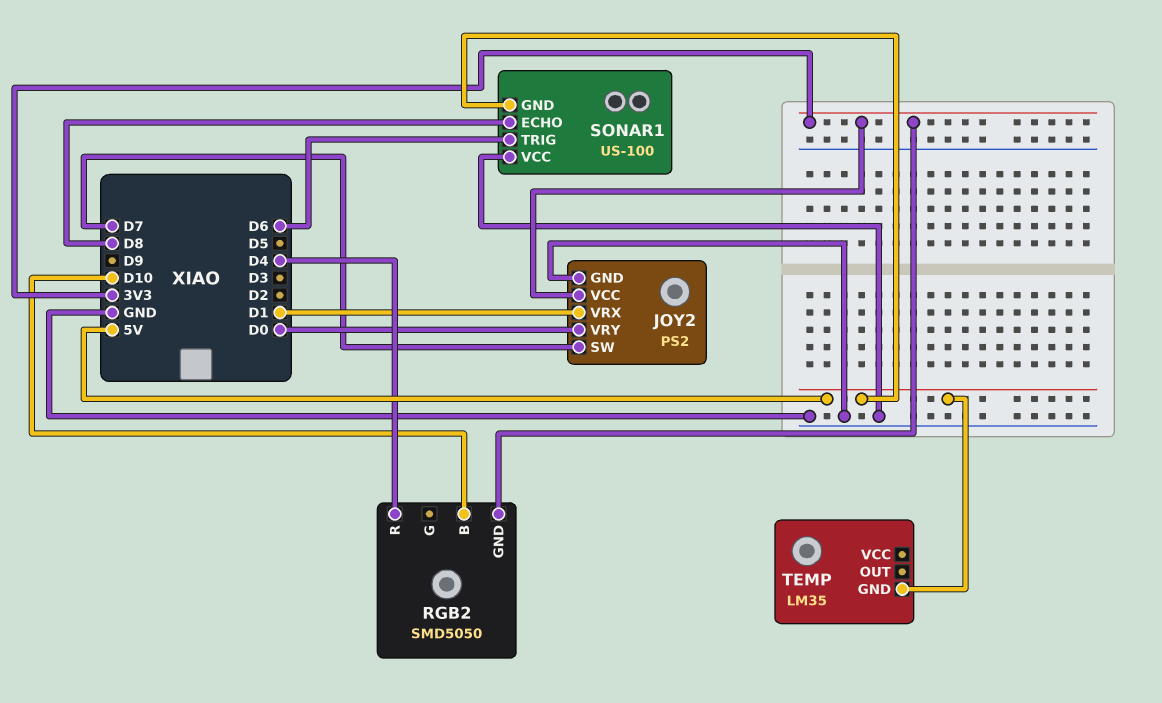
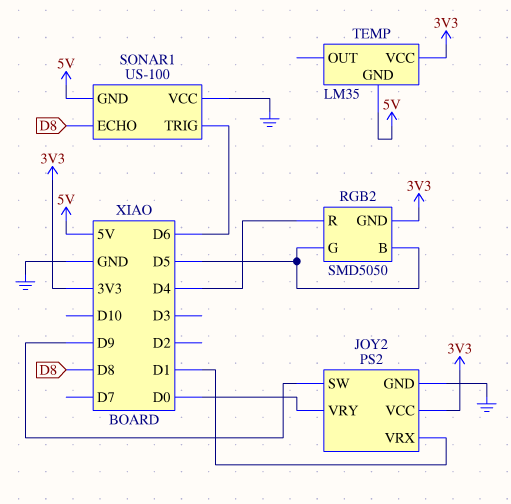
JOY2 pin SW: D7 -> D9
RGB2 pin B: D10 -> D5
RGB2 pin G: none -> D5
TEMP pin VCC: none -> 3V3

